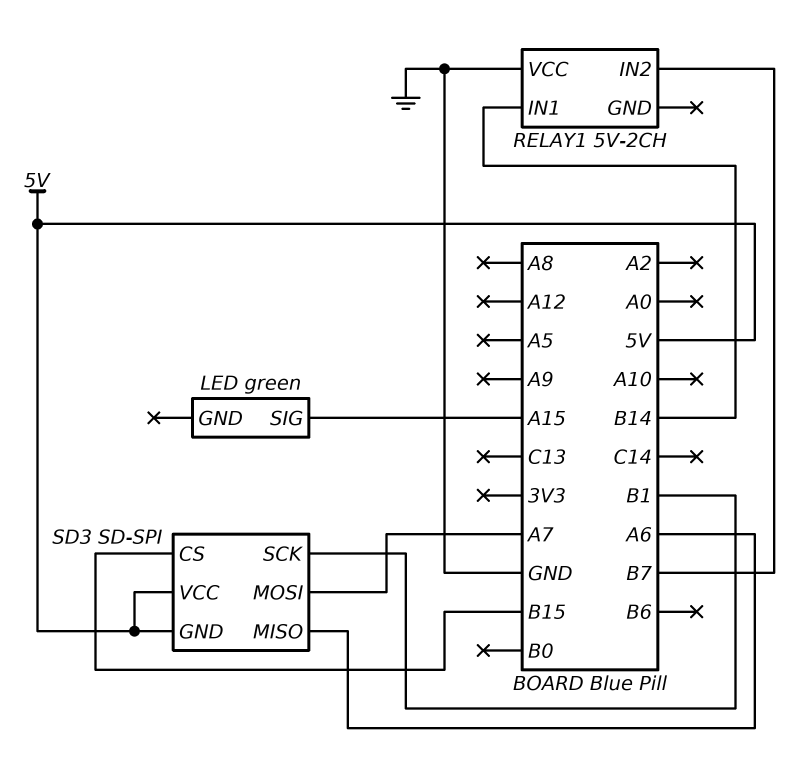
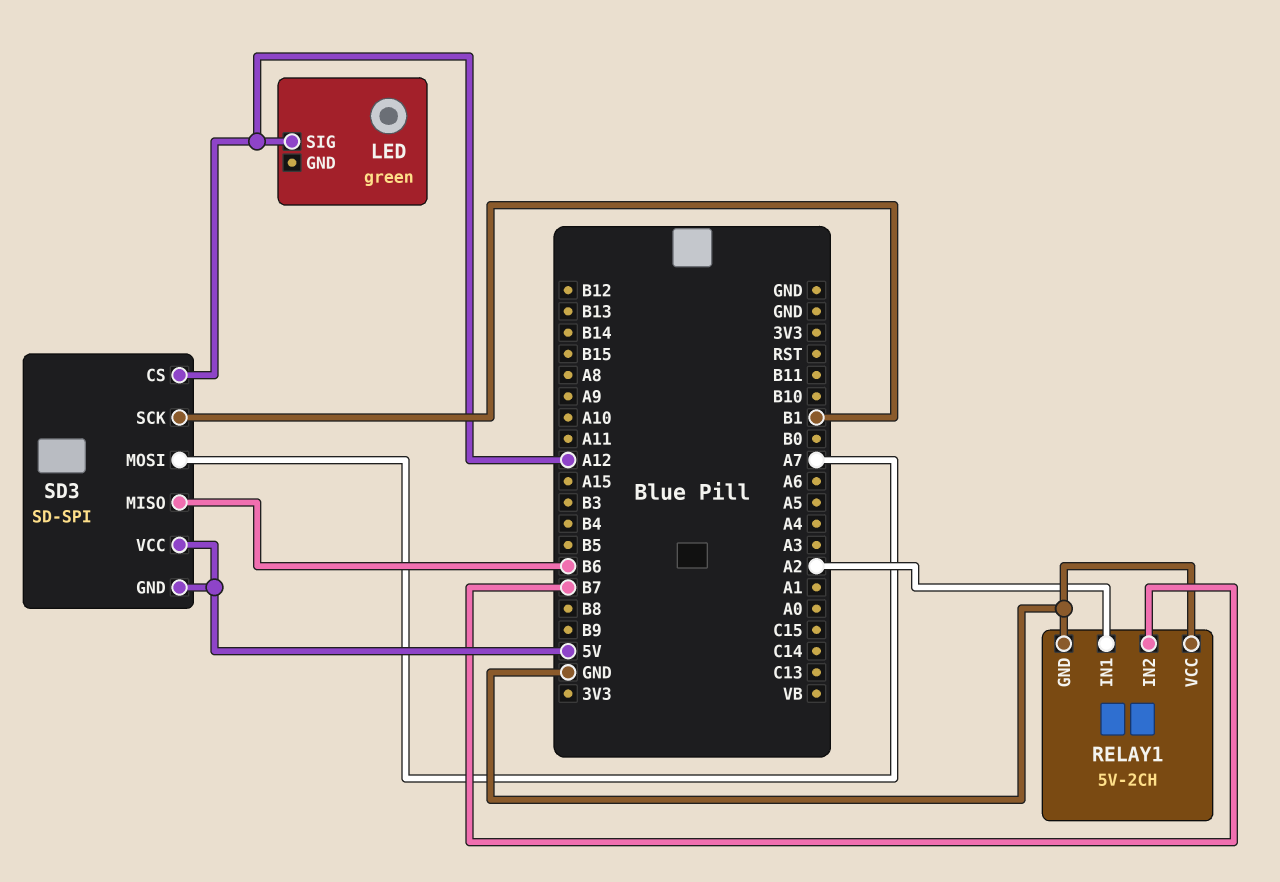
LED pin SIG: A15 -> A12
RELAY1 pin GND: none -> GND
RELAY1 pin IN1: B14 -> A2
SD3 pin CS: B15 -> A12
SD3 pin MISO: A6 -> B6

